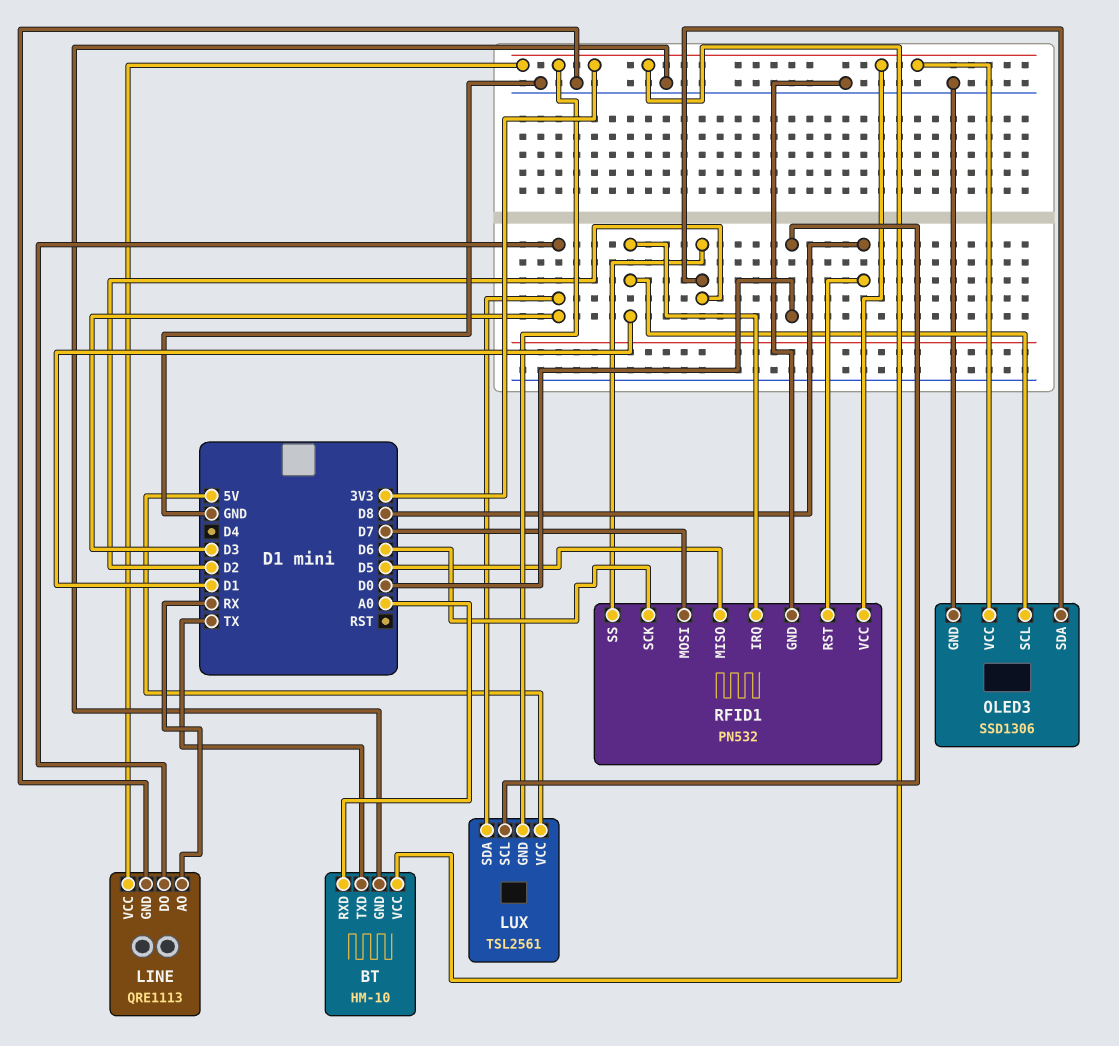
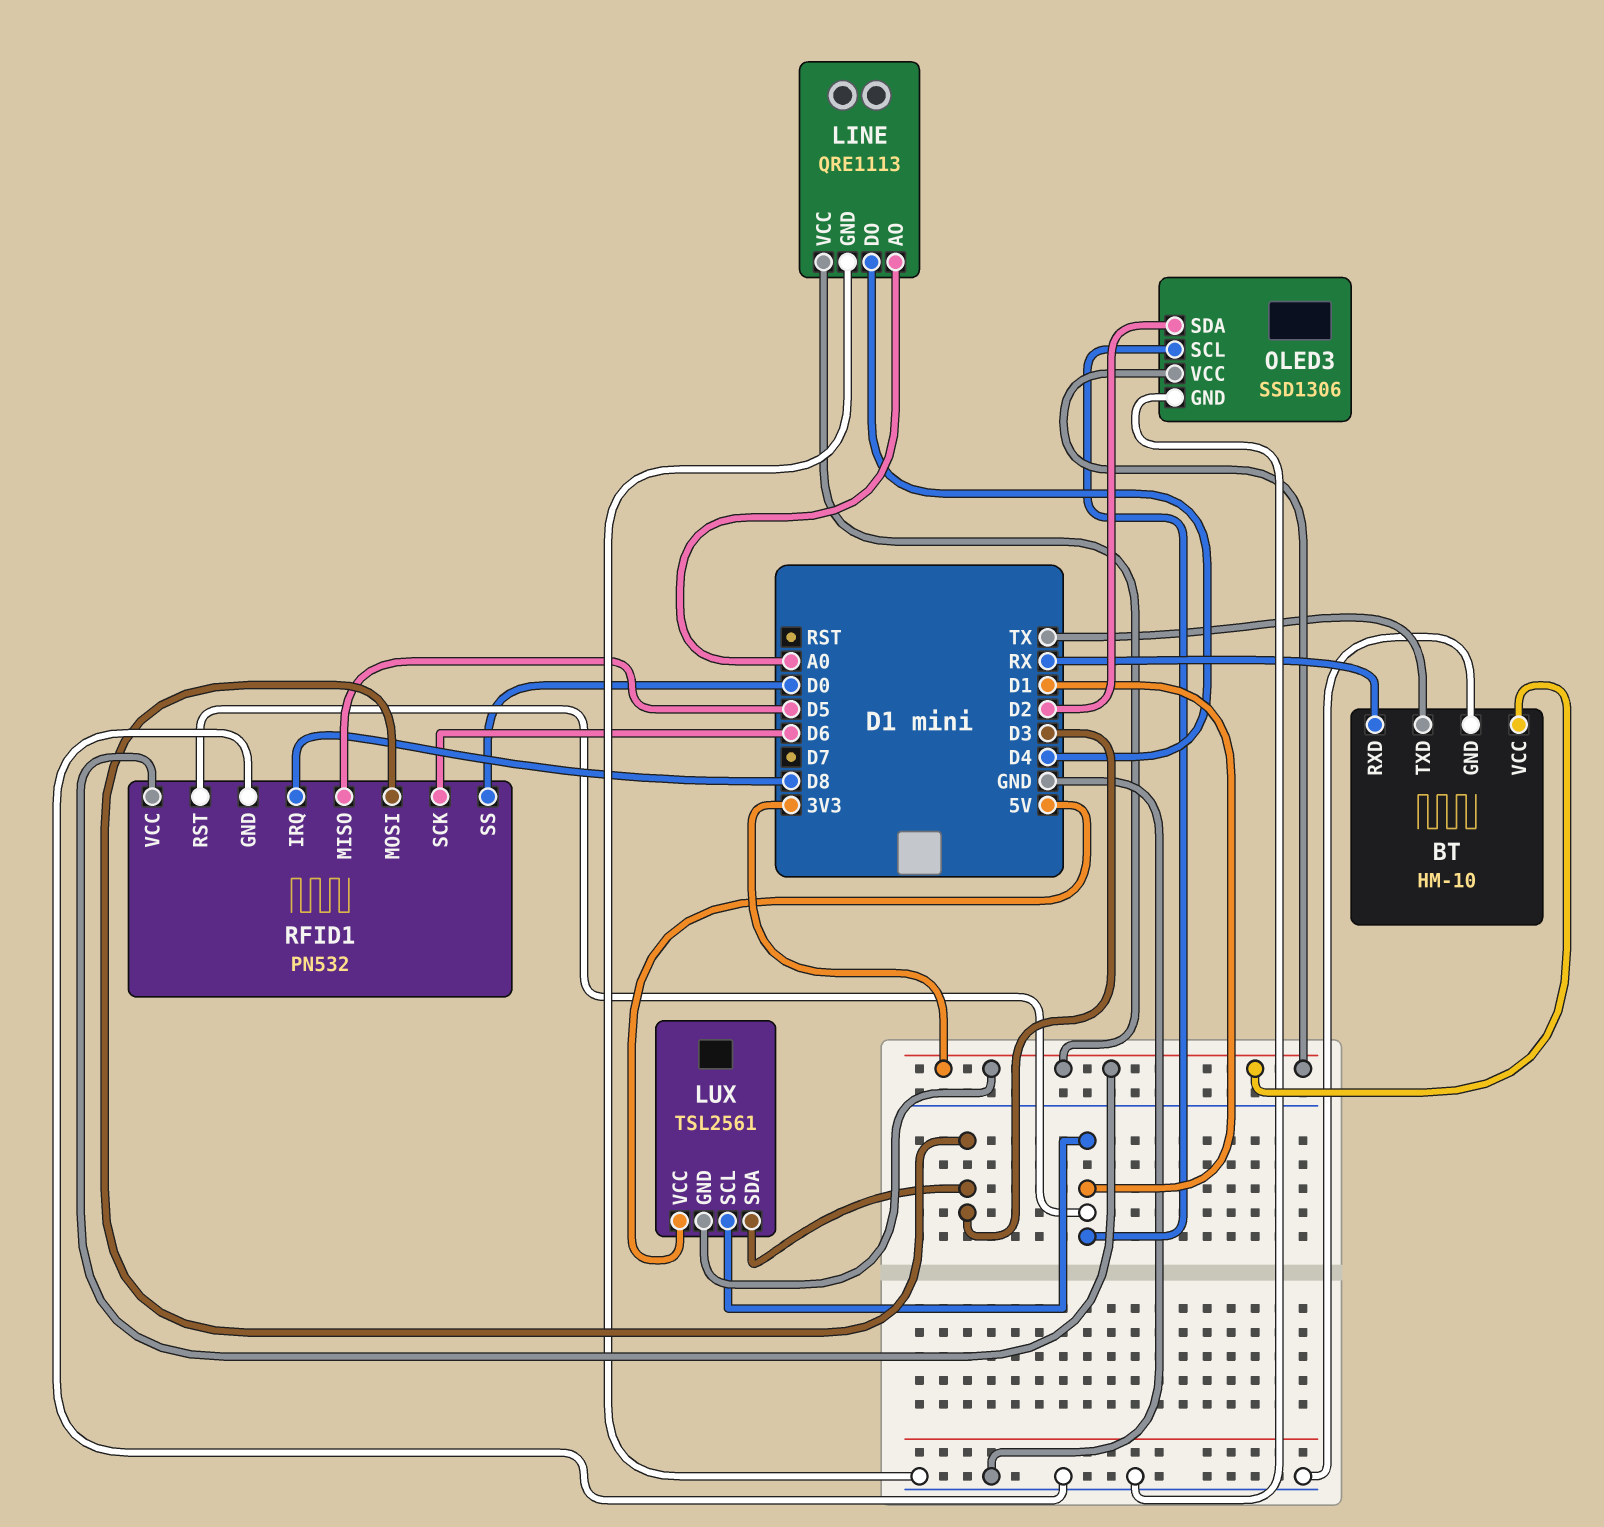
BT pin RXD: A0 -> RX
LINE pin AO: RX -> A0
LINE pin DO: D3 -> D4
LUX pin SCL: D0 -> D1
RFID1 pin IRQ: D1 -> D8
RFID1 pin MOSI: D7 -> D3
RFID1 pin RST: D8 -> D1
RFID1 pin SS: D2 -> D0

